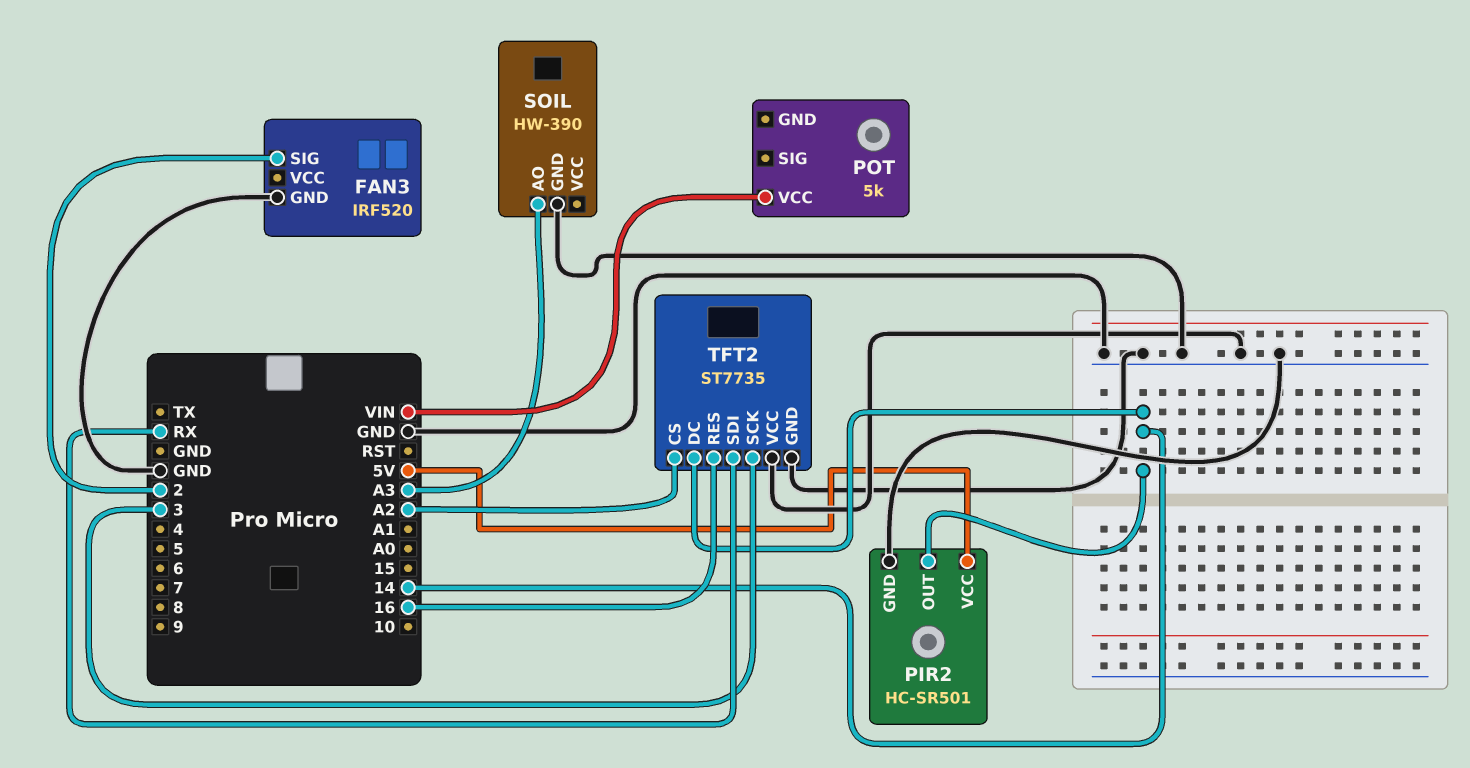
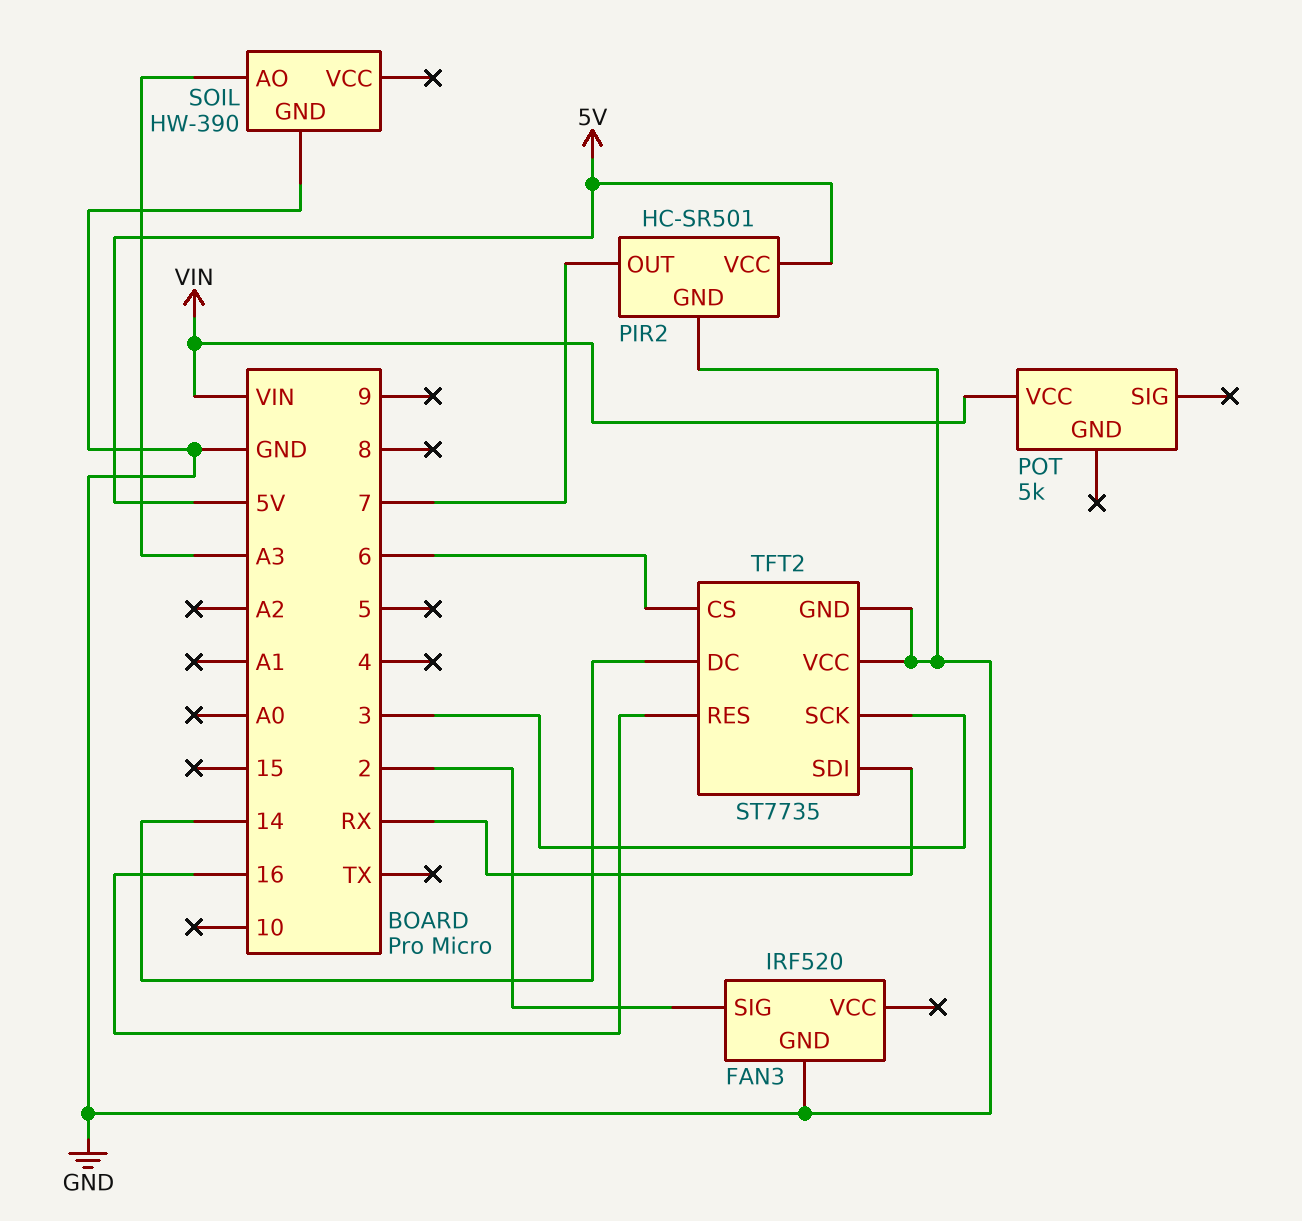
PIR2 pin OUT: 14 -> 7
TFT2 pin CS: A2 -> 6

